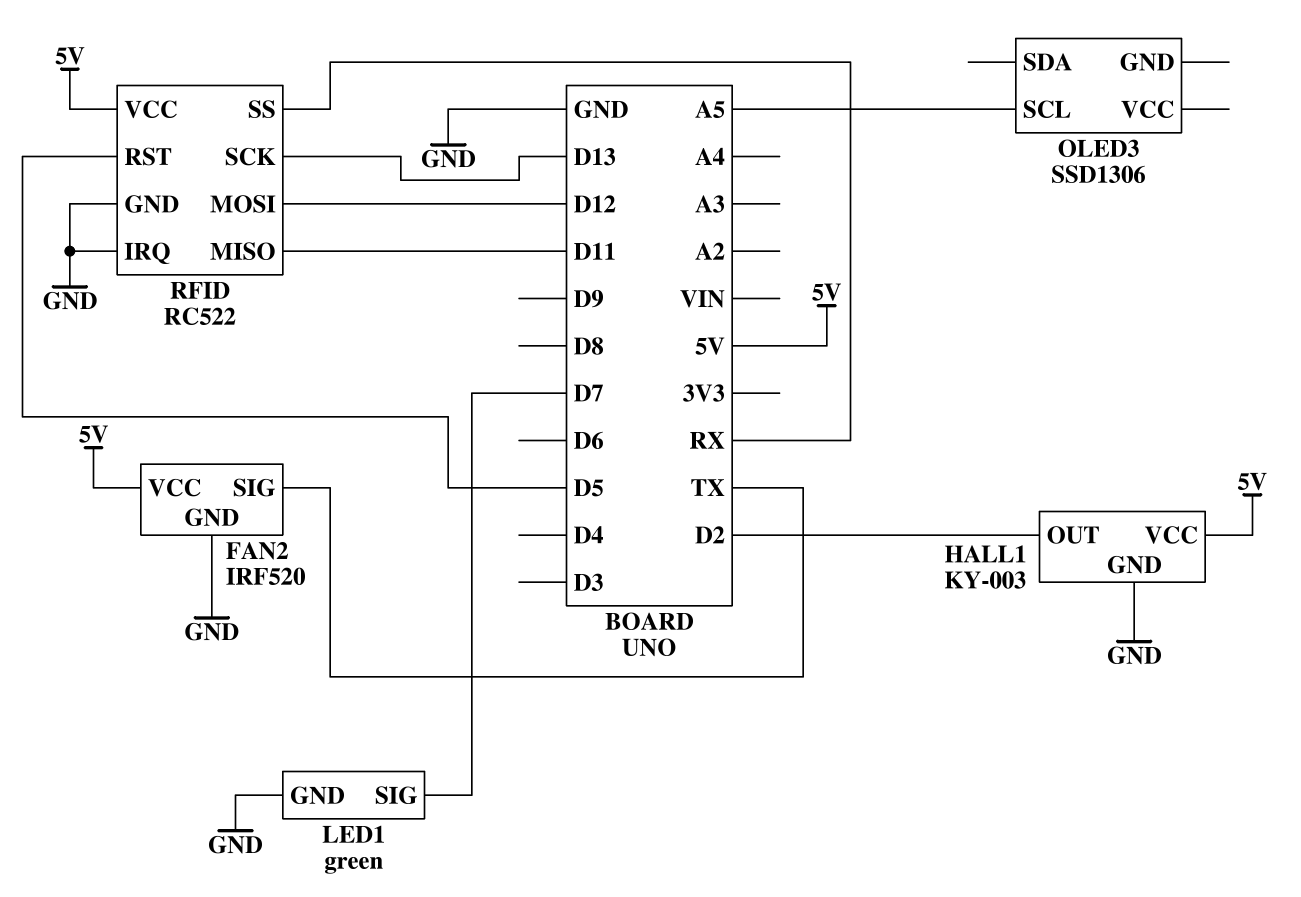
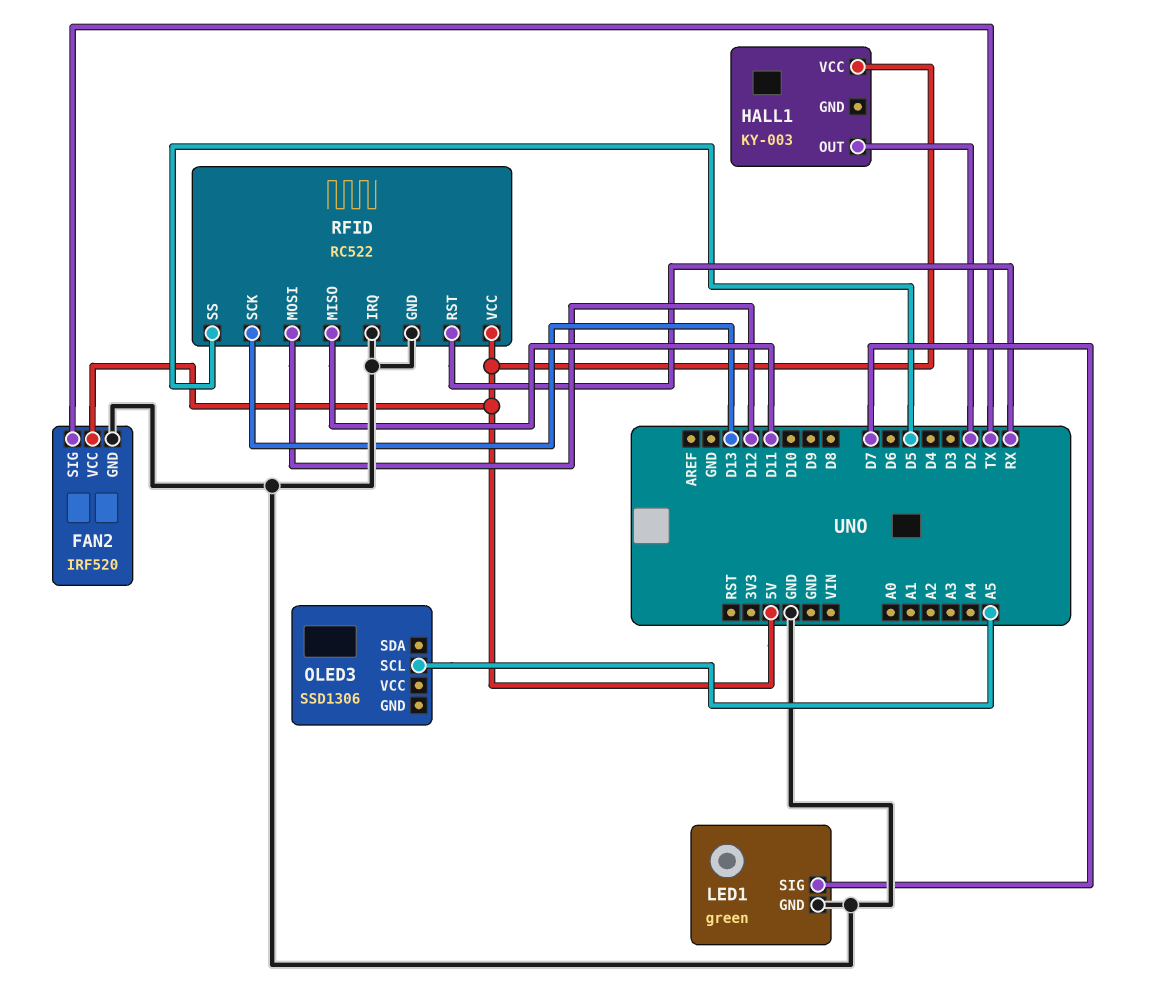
HALL1 pin GND: GND -> none
RFID pin RST: D5 -> RX
RFID pin SS: RX -> D5

